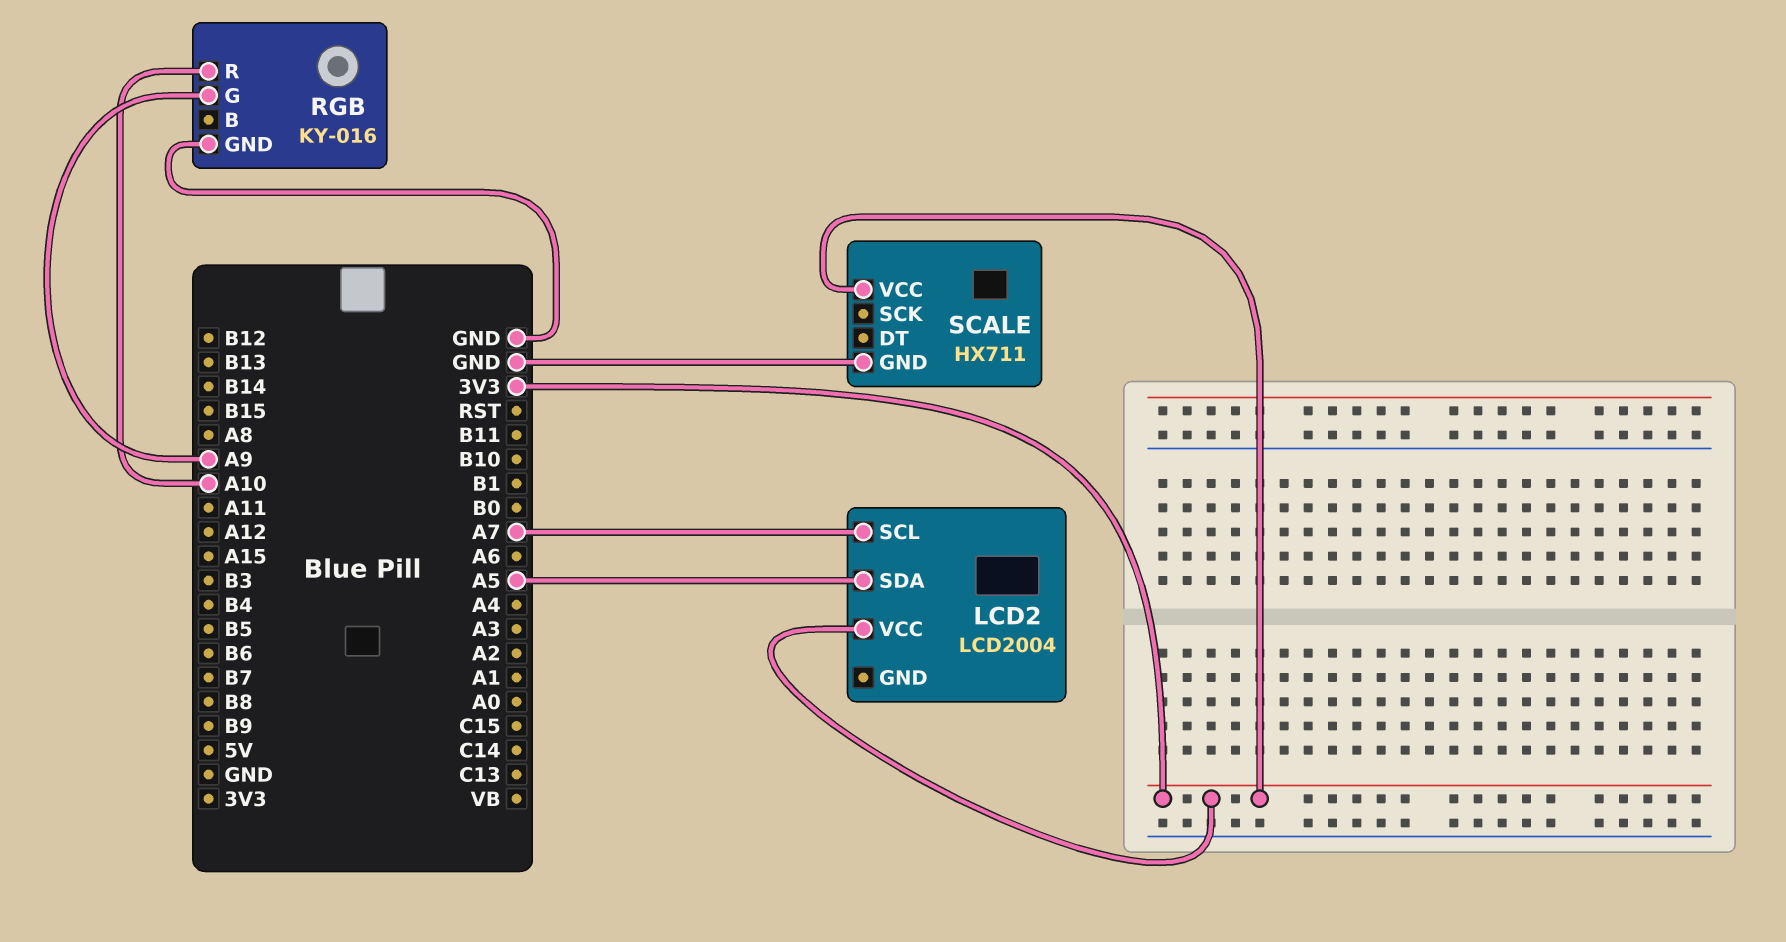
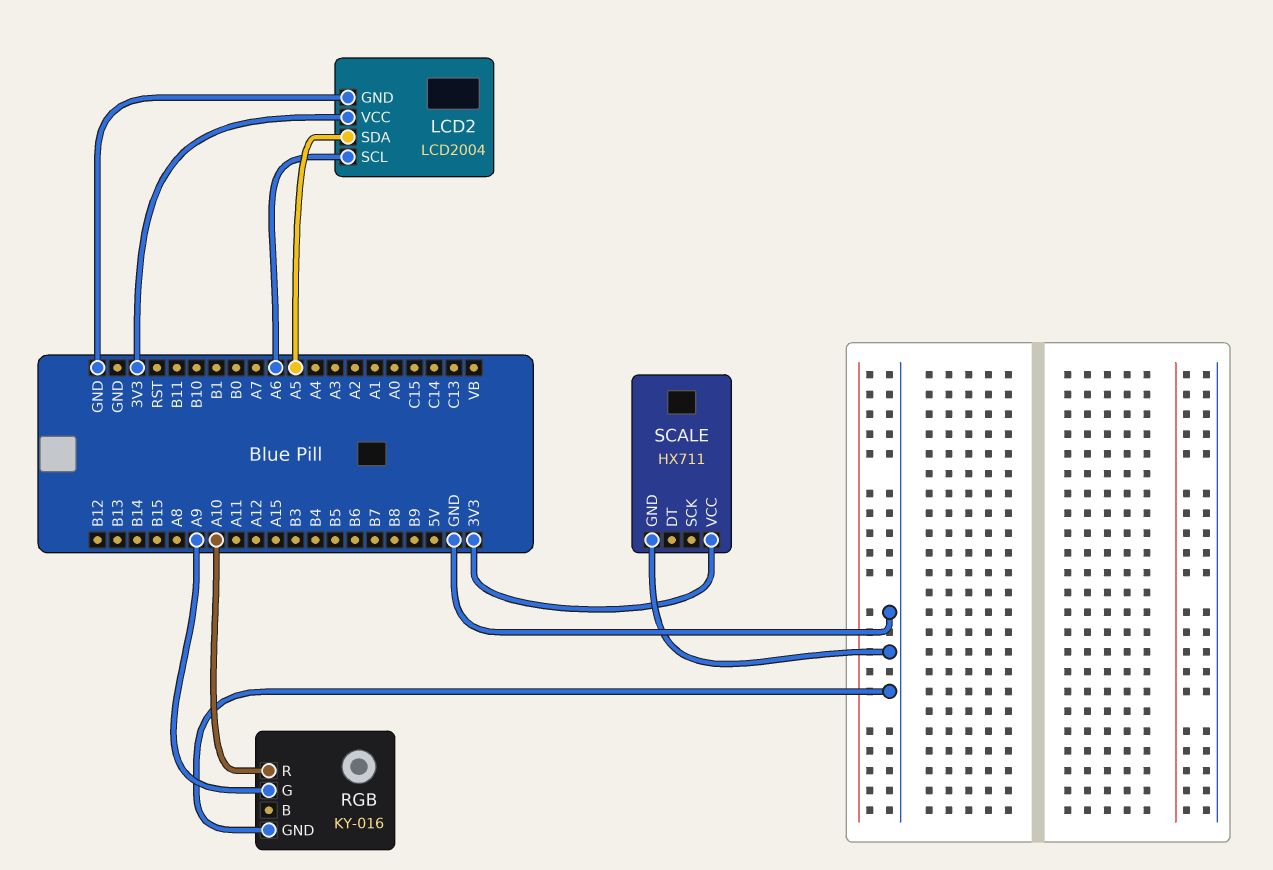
LCD2 pin GND: none -> GND
LCD2 pin SCL: A7 -> A6

